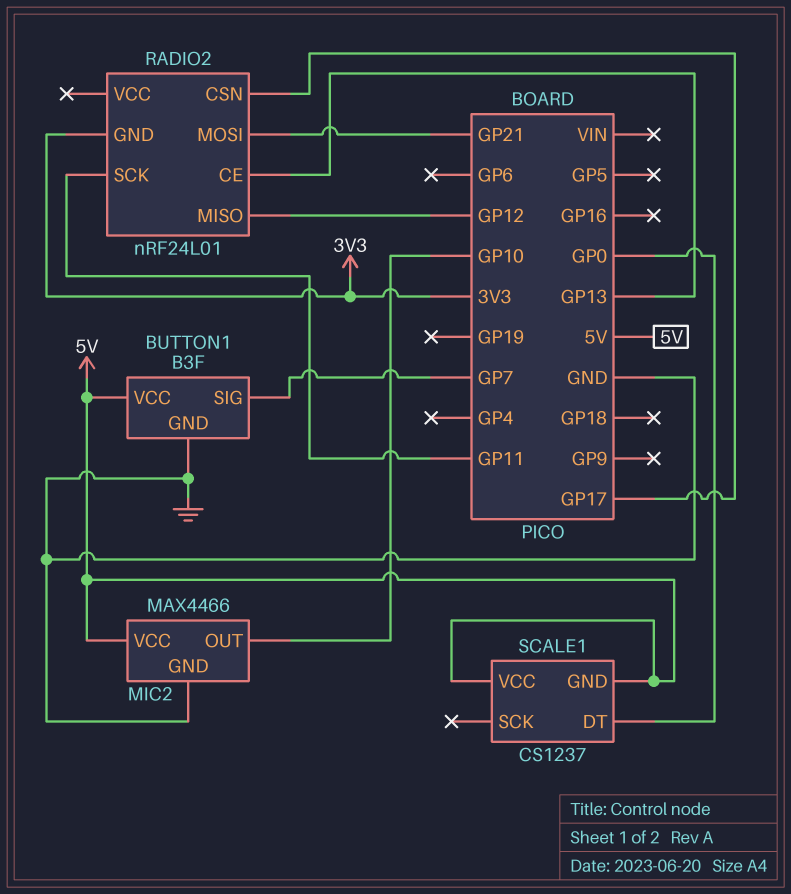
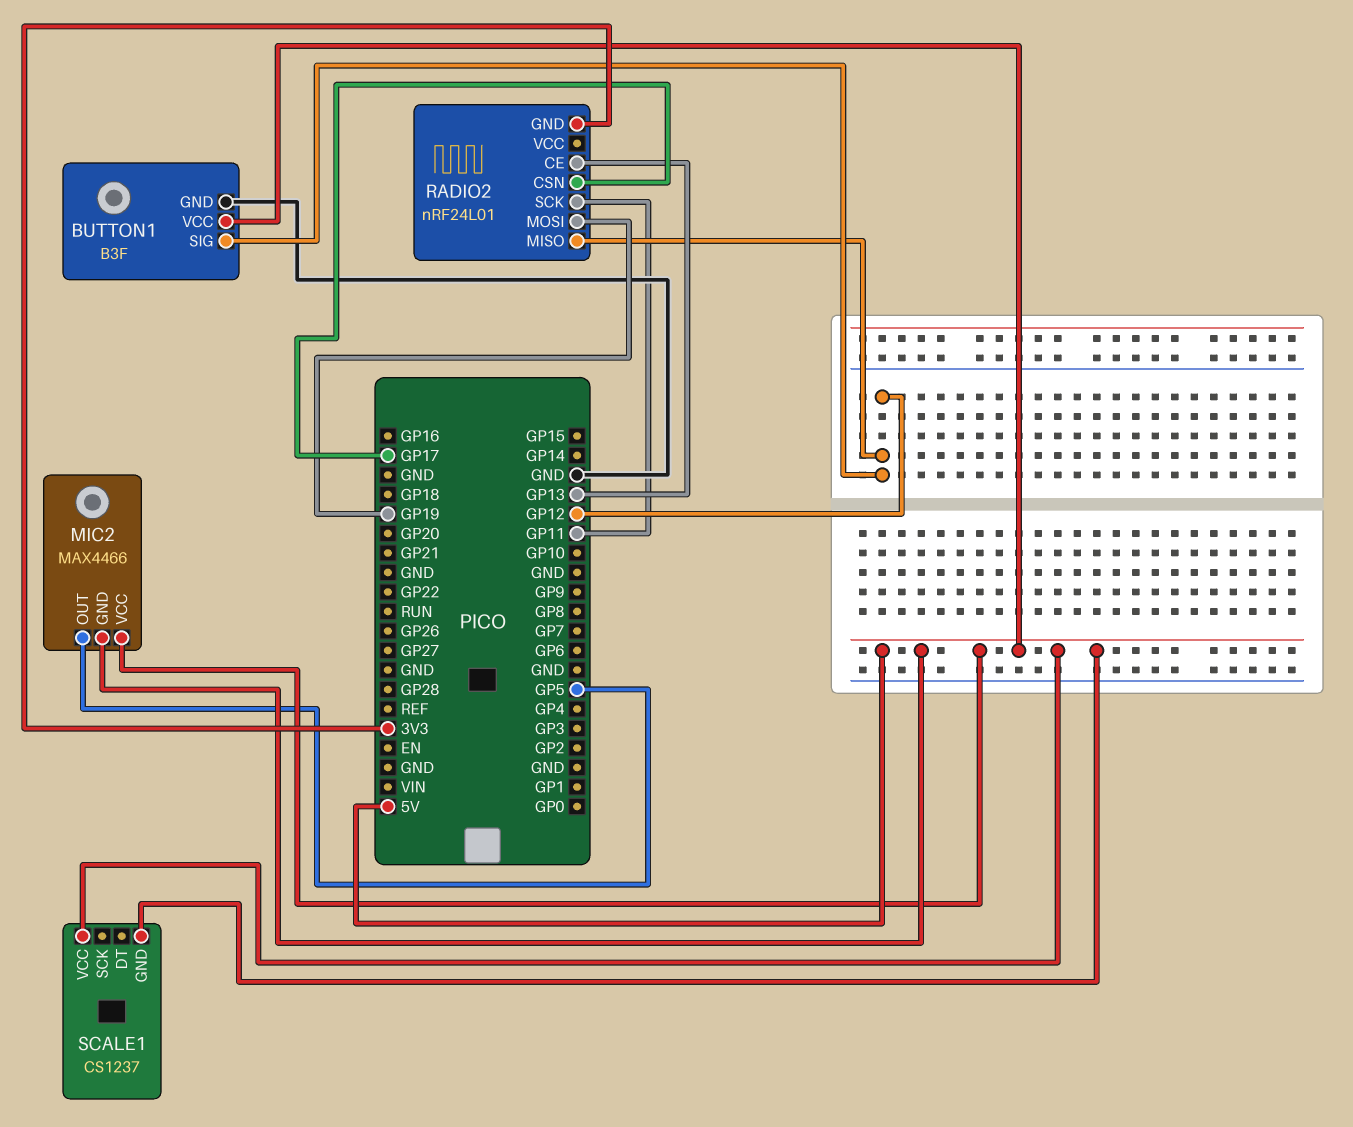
BUTTON1 pin SIG: GP7 -> GP12
MIC2 pin GND: GND -> 5V
MIC2 pin OUT: GP10 -> GP5
RADIO2 pin MOSI: GP21 -> GP19
SCALE1 pin DT: GP0 -> none

